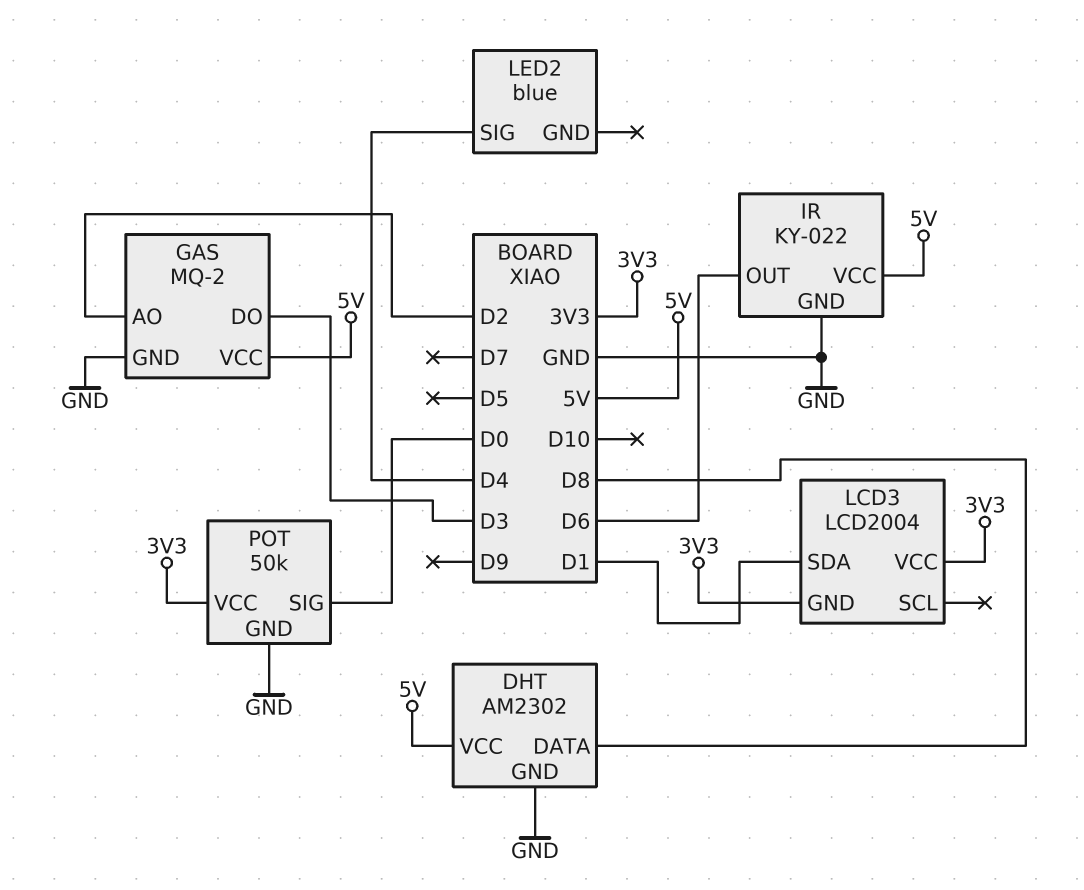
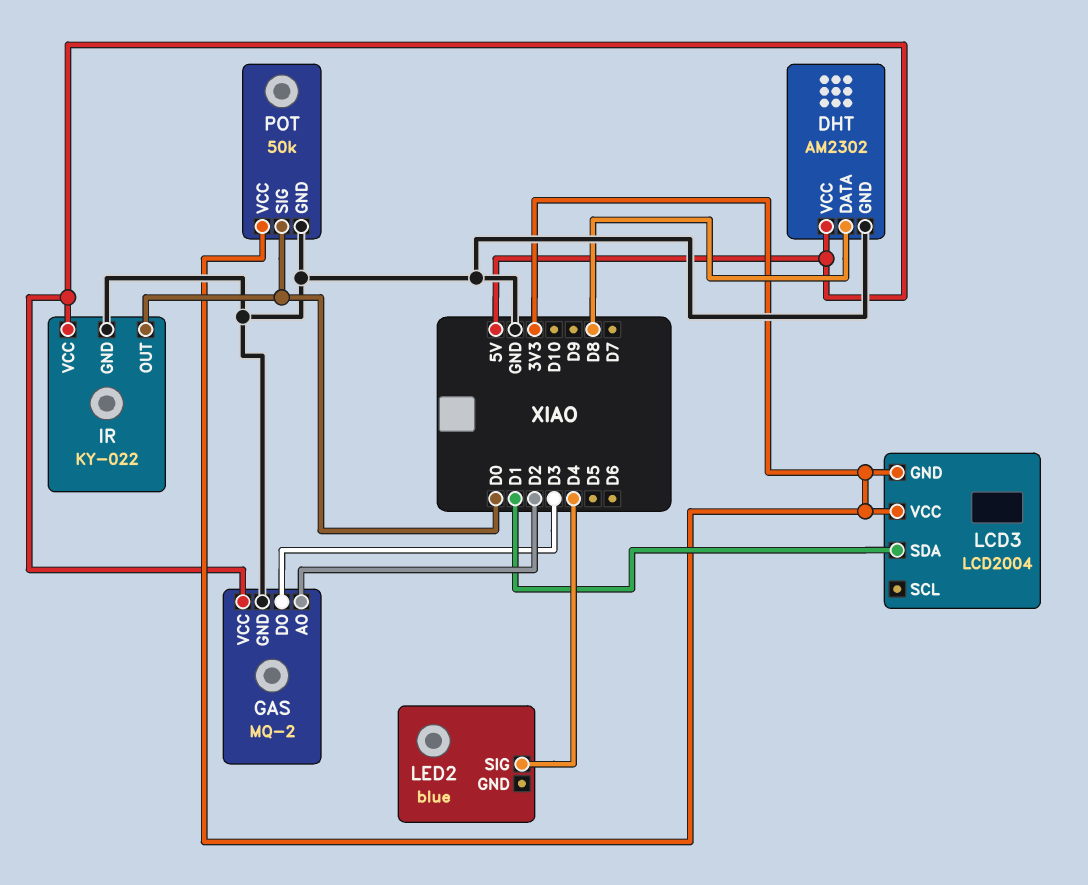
IR pin OUT: D6 -> D0

